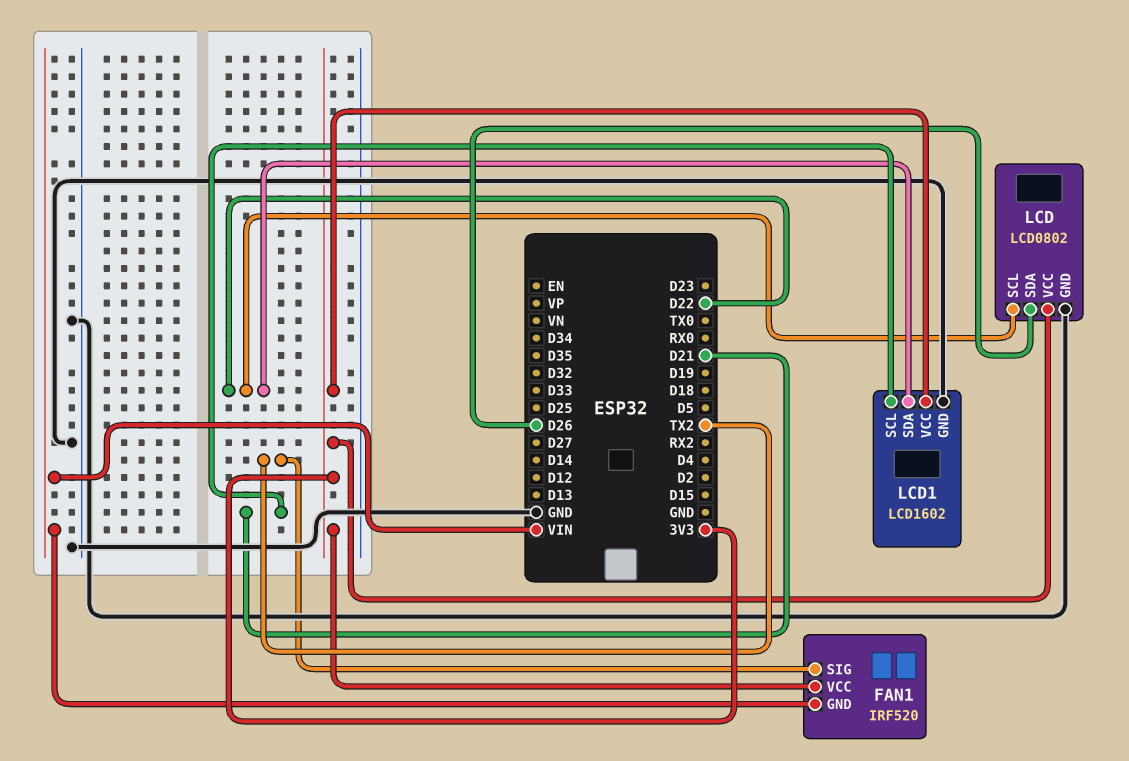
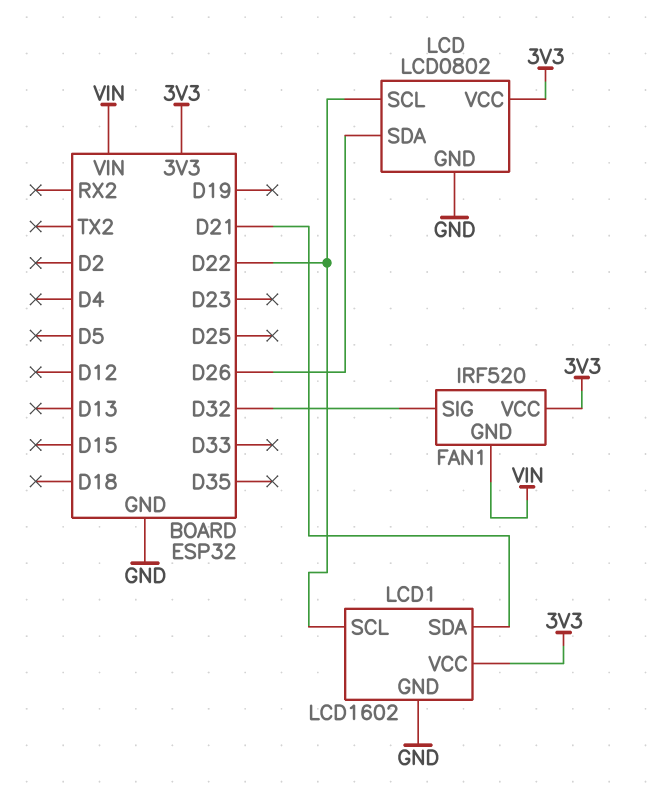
FAN1 pin SIG: TX2 -> D32
LCD1 pin SCL: D21 -> D22
LCD1 pin SDA: D22 -> D21

